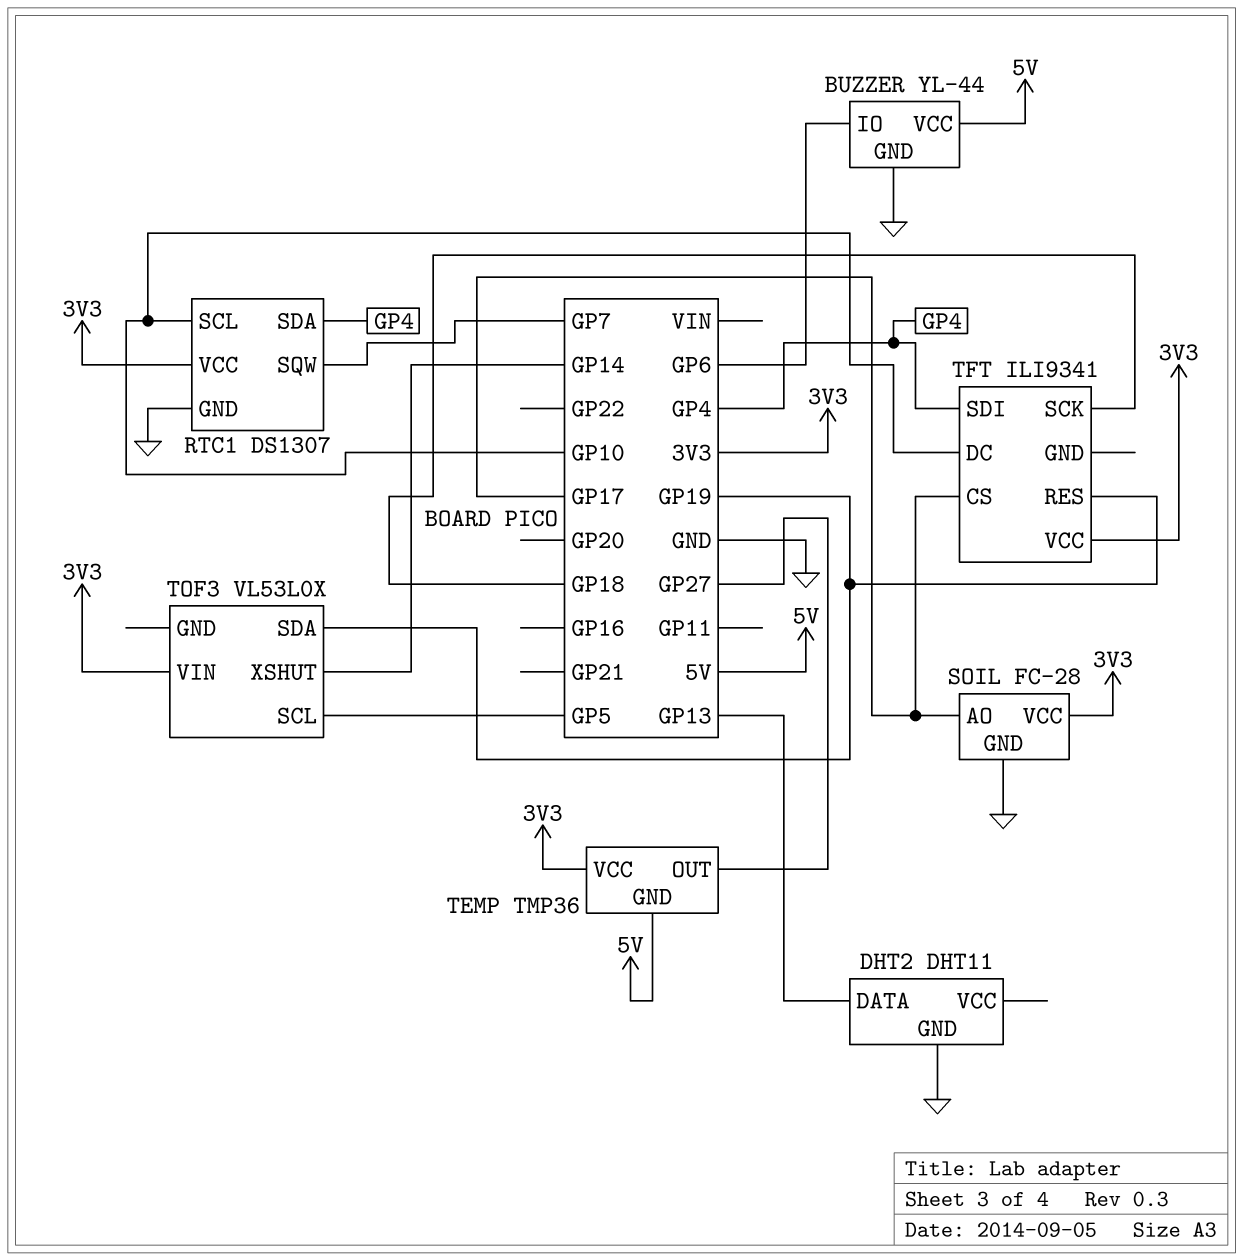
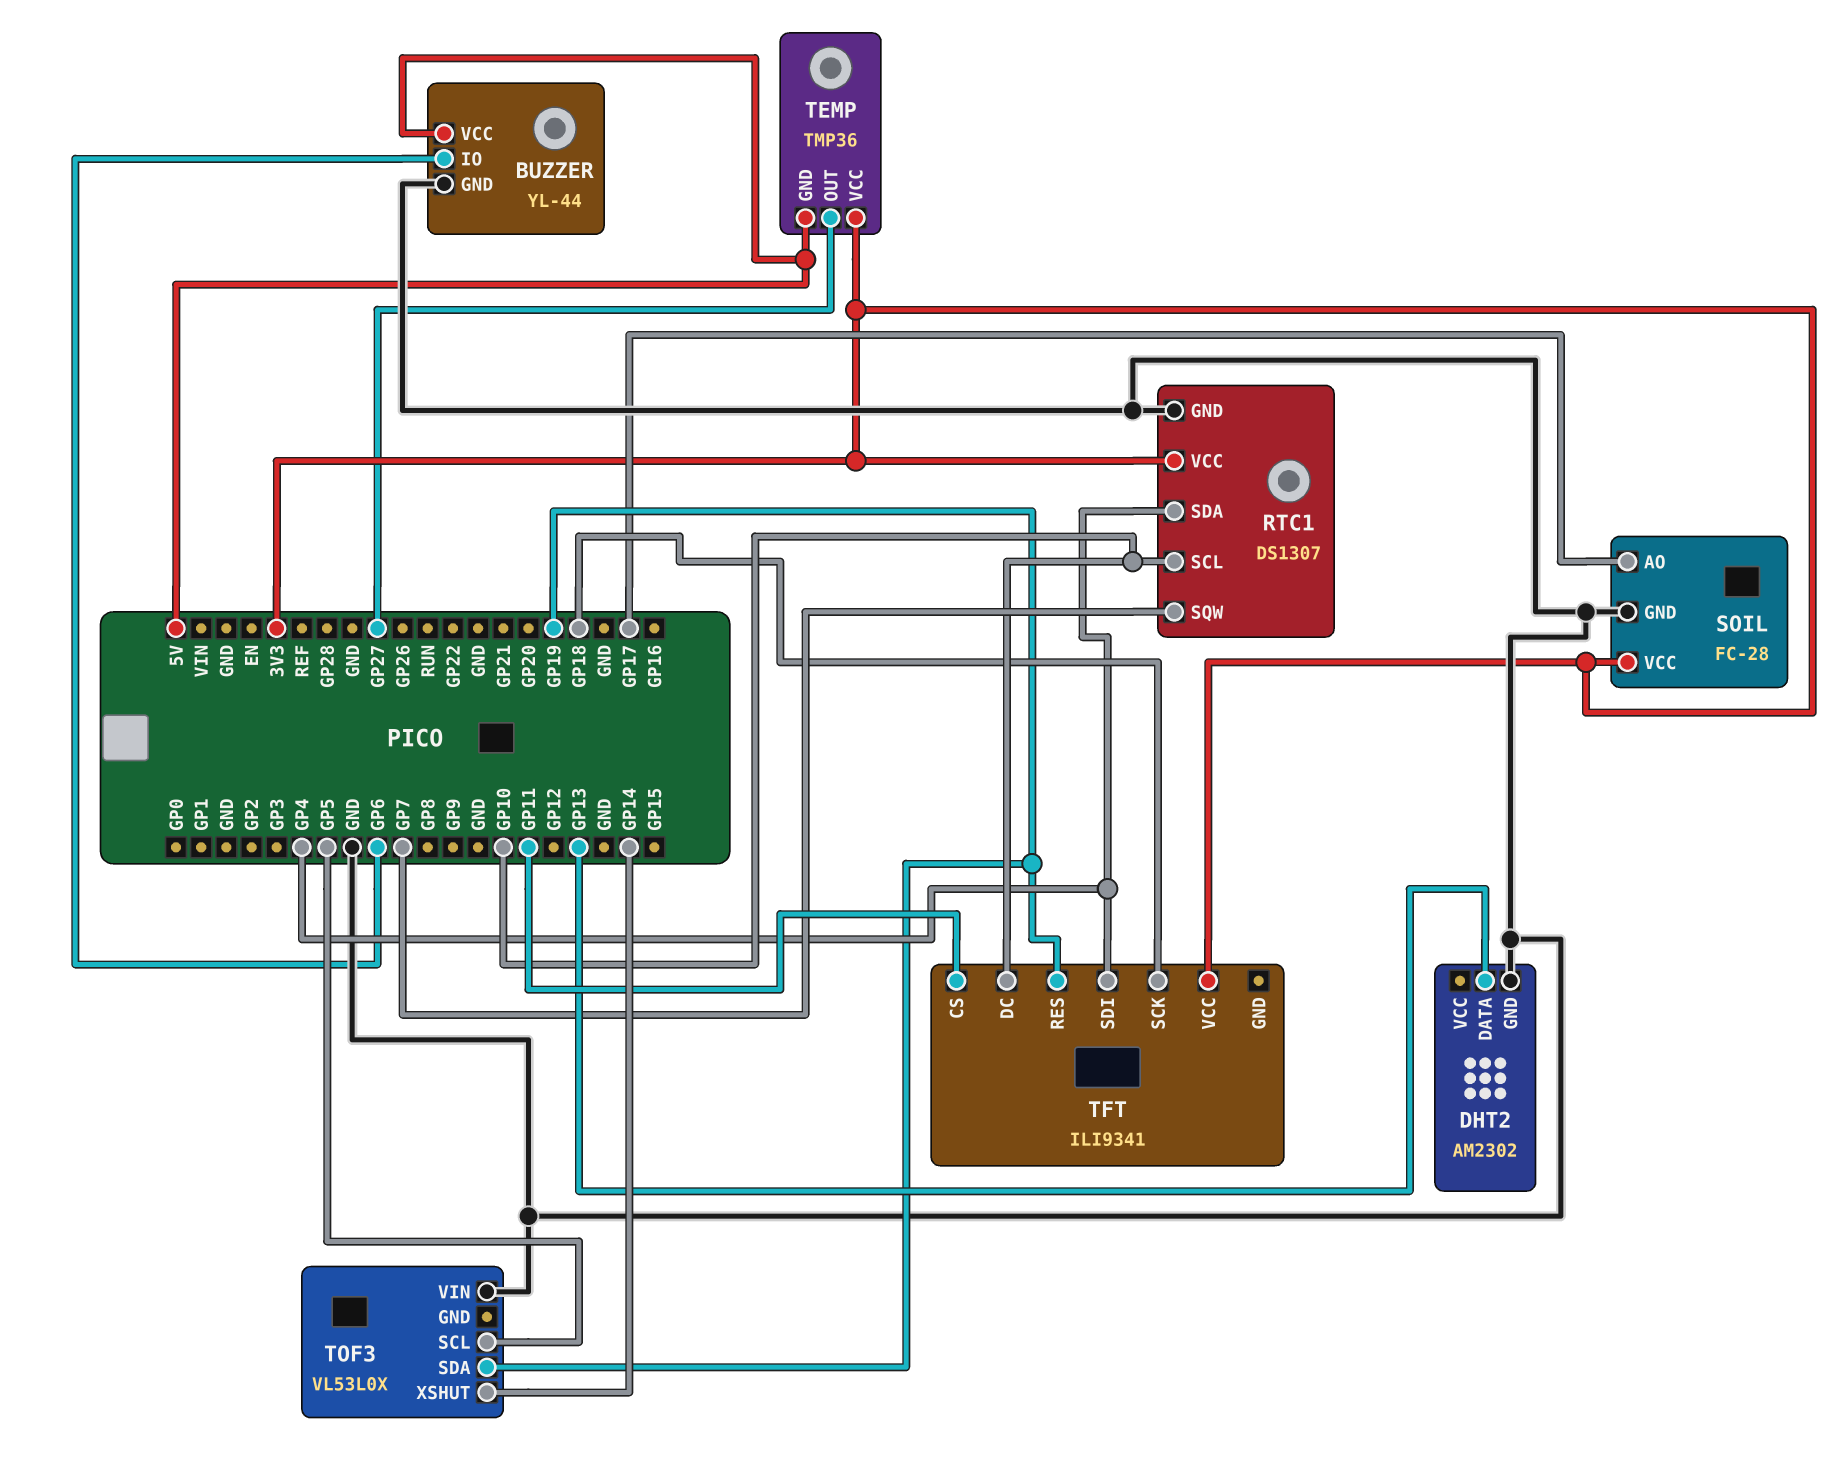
DHT2: DHT11 -> AM2302
TFT pin CS: GP17 -> GP11
TOF3 pin VIN: 3V3 -> GND

